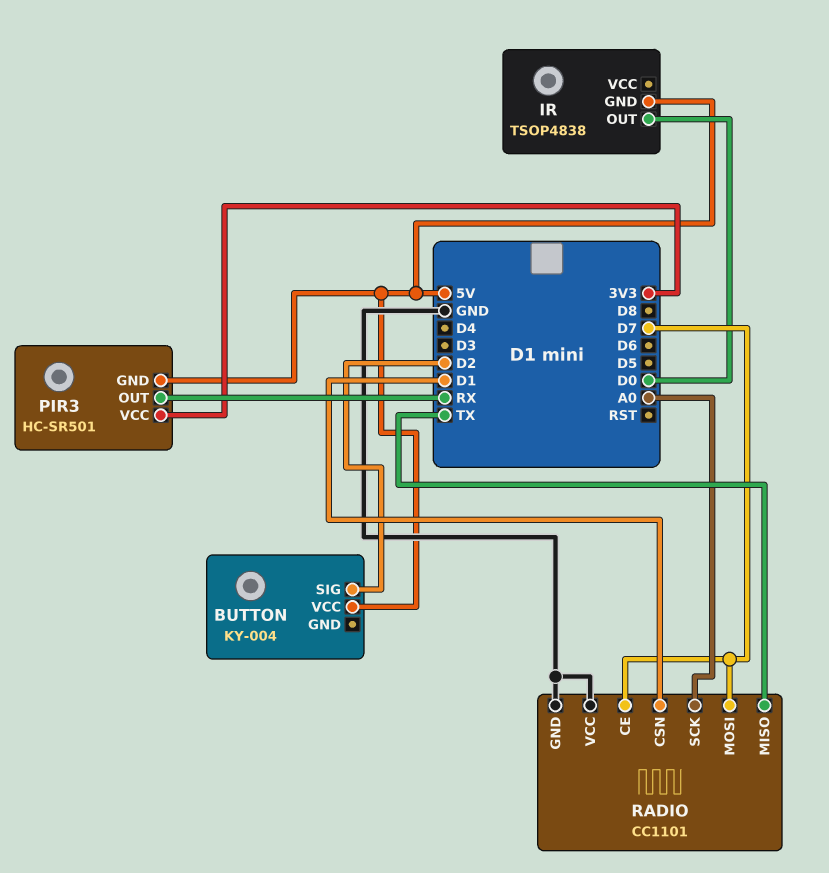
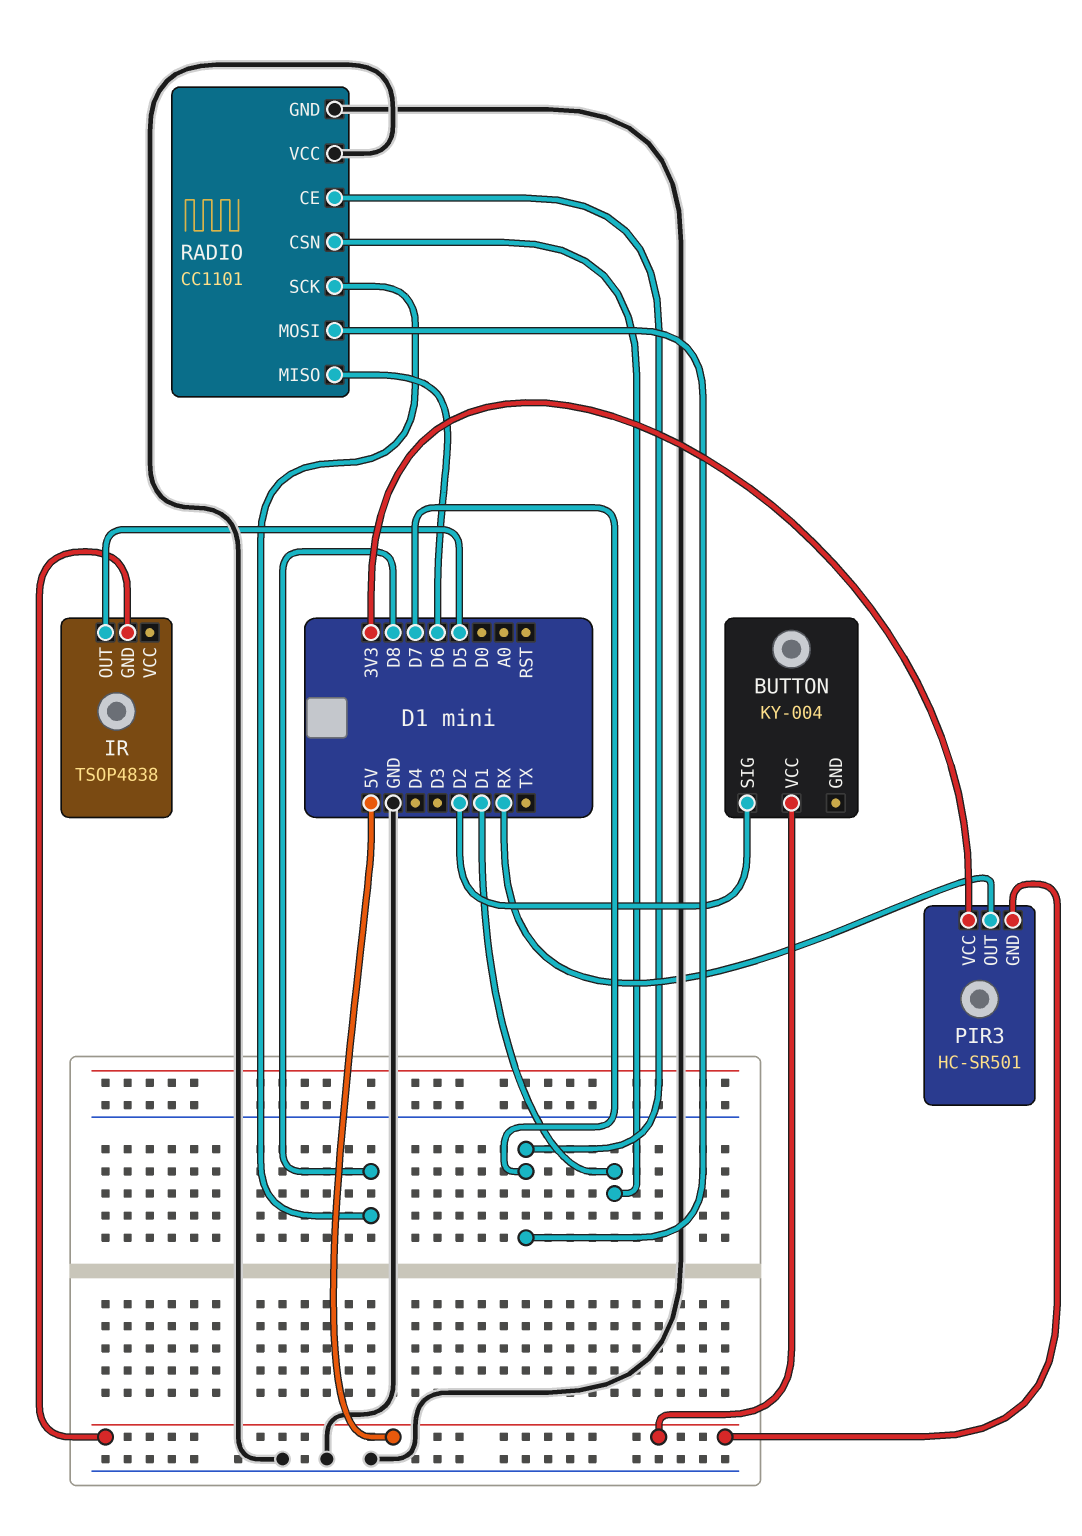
IR pin OUT: D0 -> D5
RADIO pin MISO: TX -> D6
RADIO pin SCK: A0 -> D8

